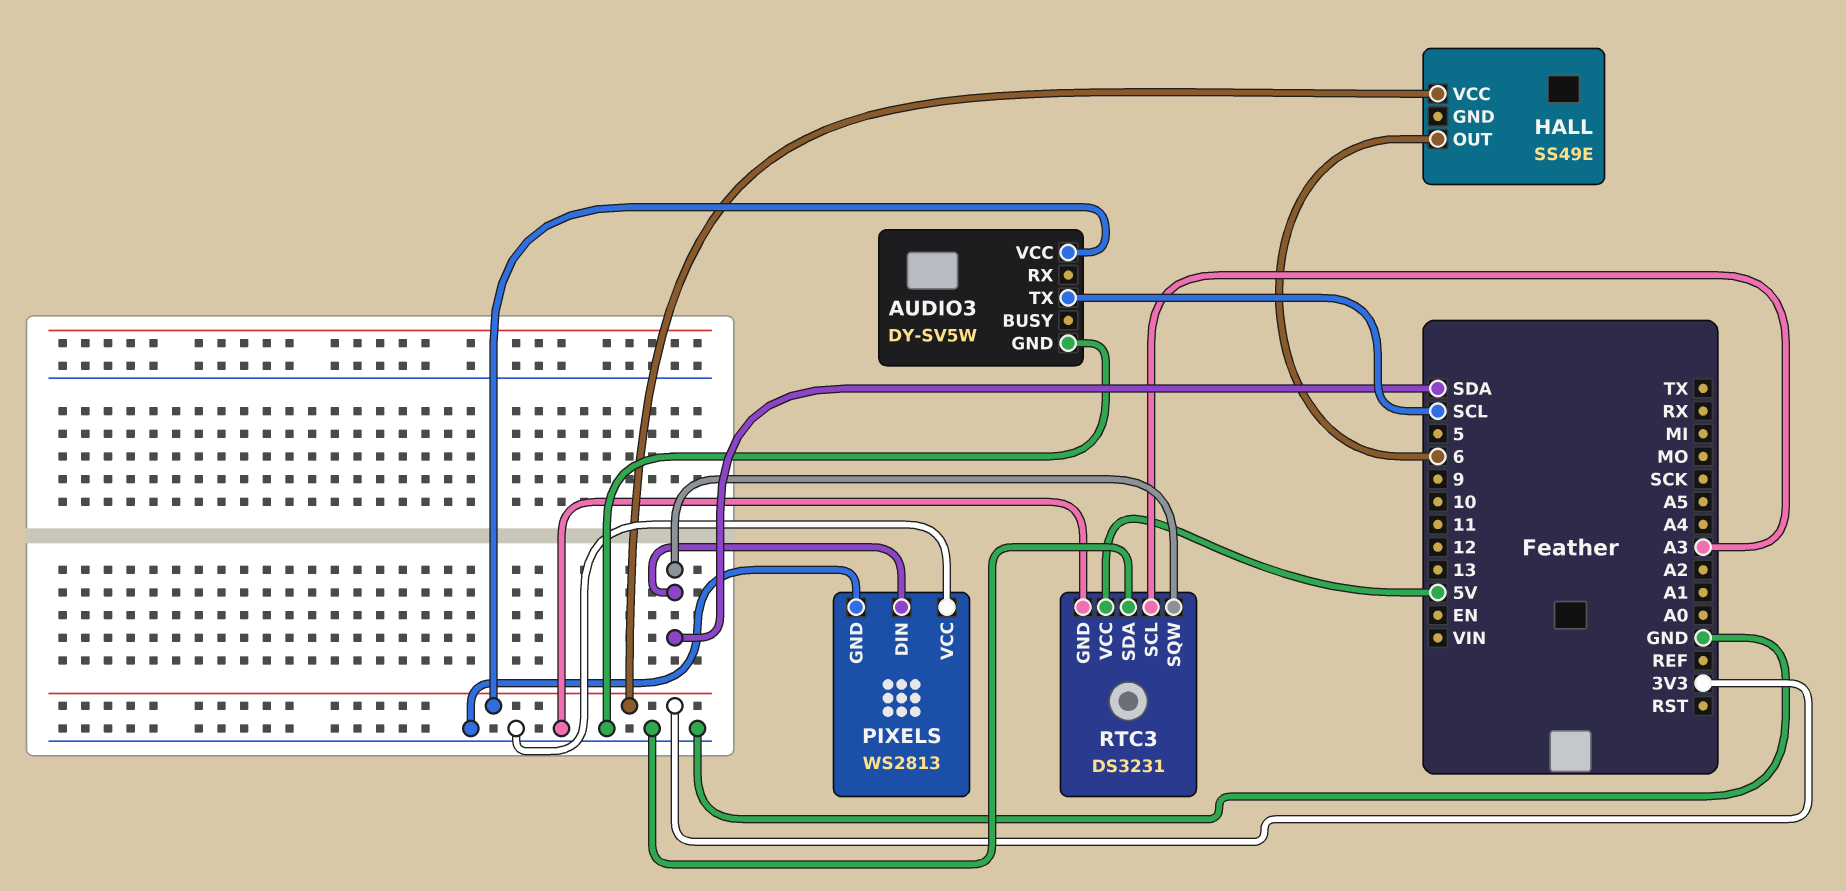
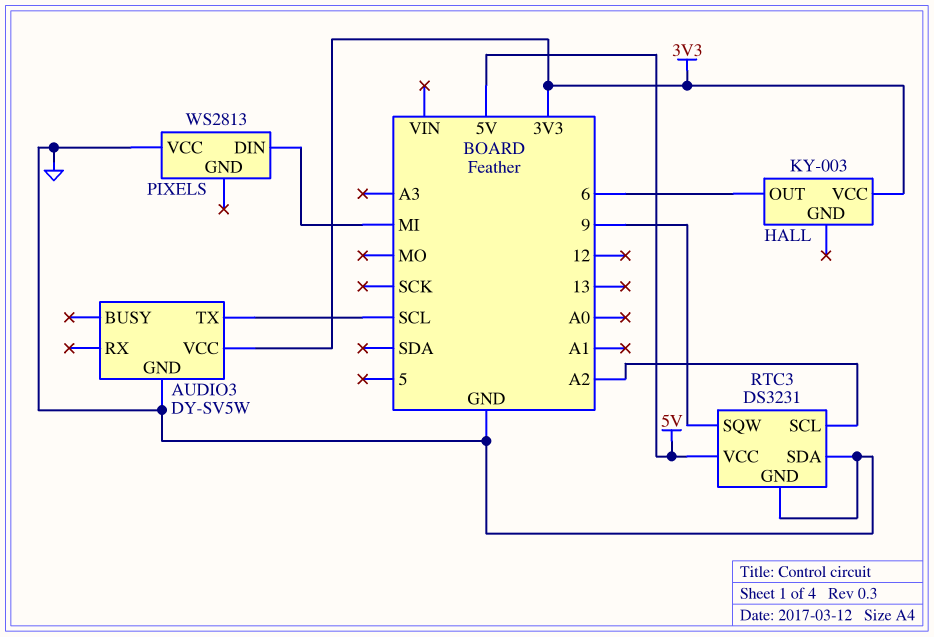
HALL: SS49E -> KY-003
PIXELS pin DIN: SDA -> MI
PIXELS pin GND: GND -> none
RTC3 pin SCL: A3 -> A2
RTC3 pin SQW: SDA -> 9

